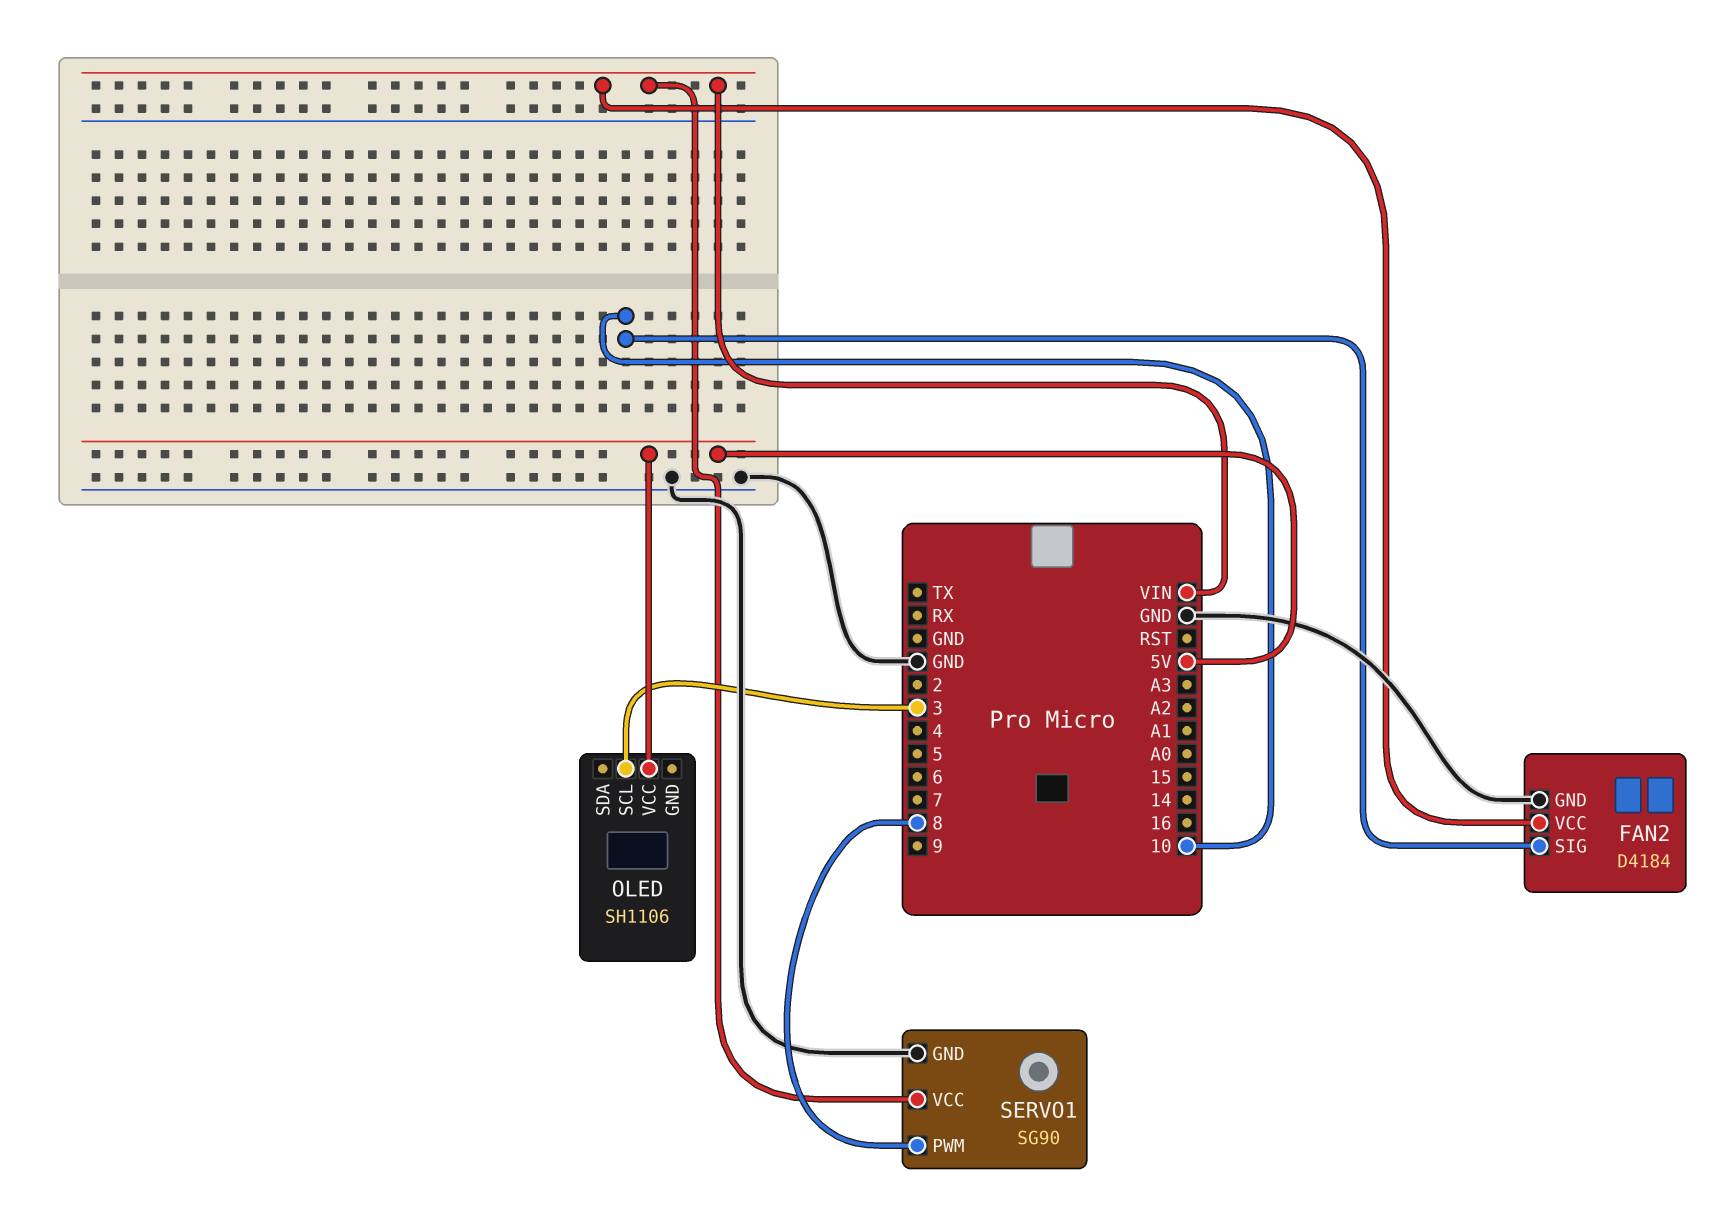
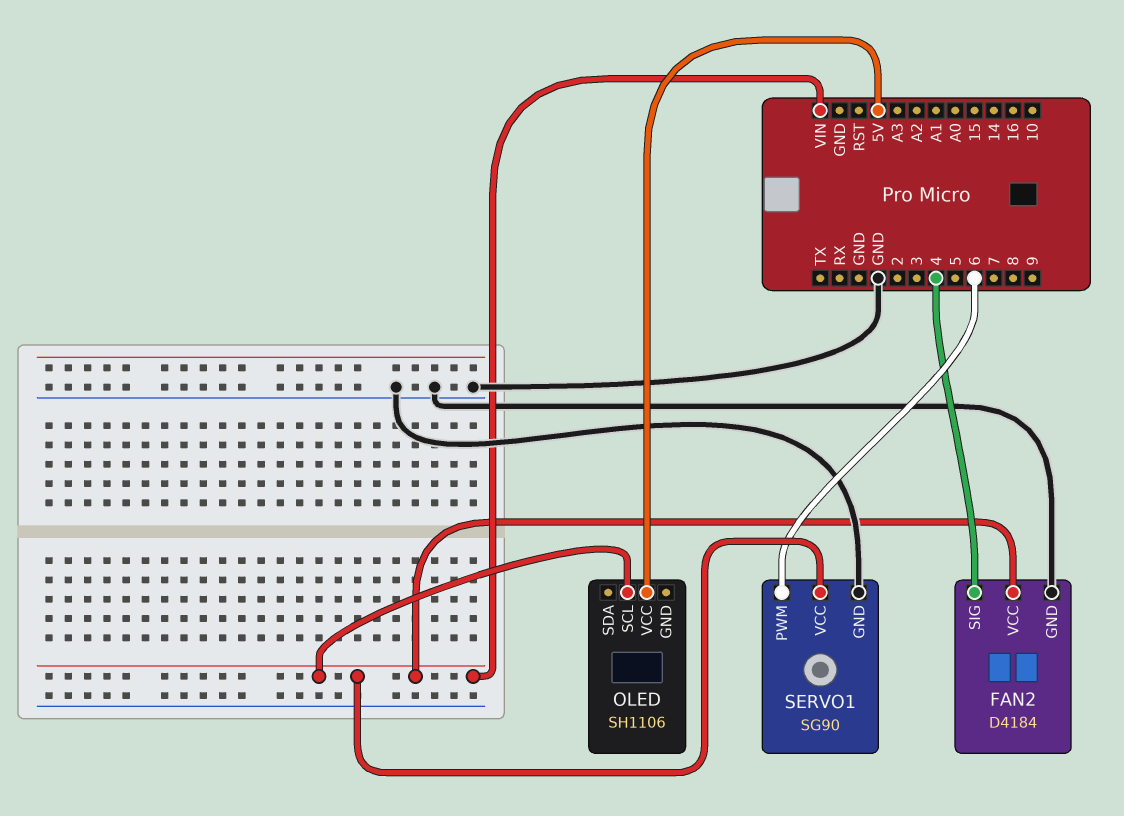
FAN2 pin SIG: 10 -> 4
OLED pin SCL: 3 -> VIN
SERVO1 pin PWM: 8 -> 6

